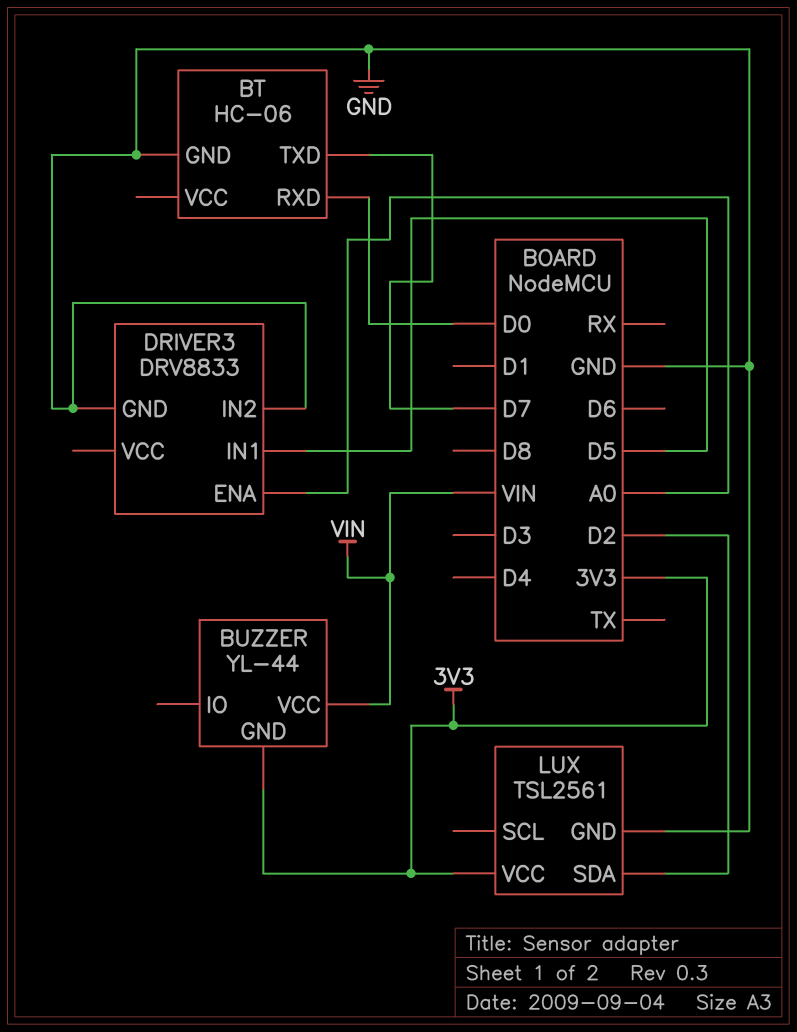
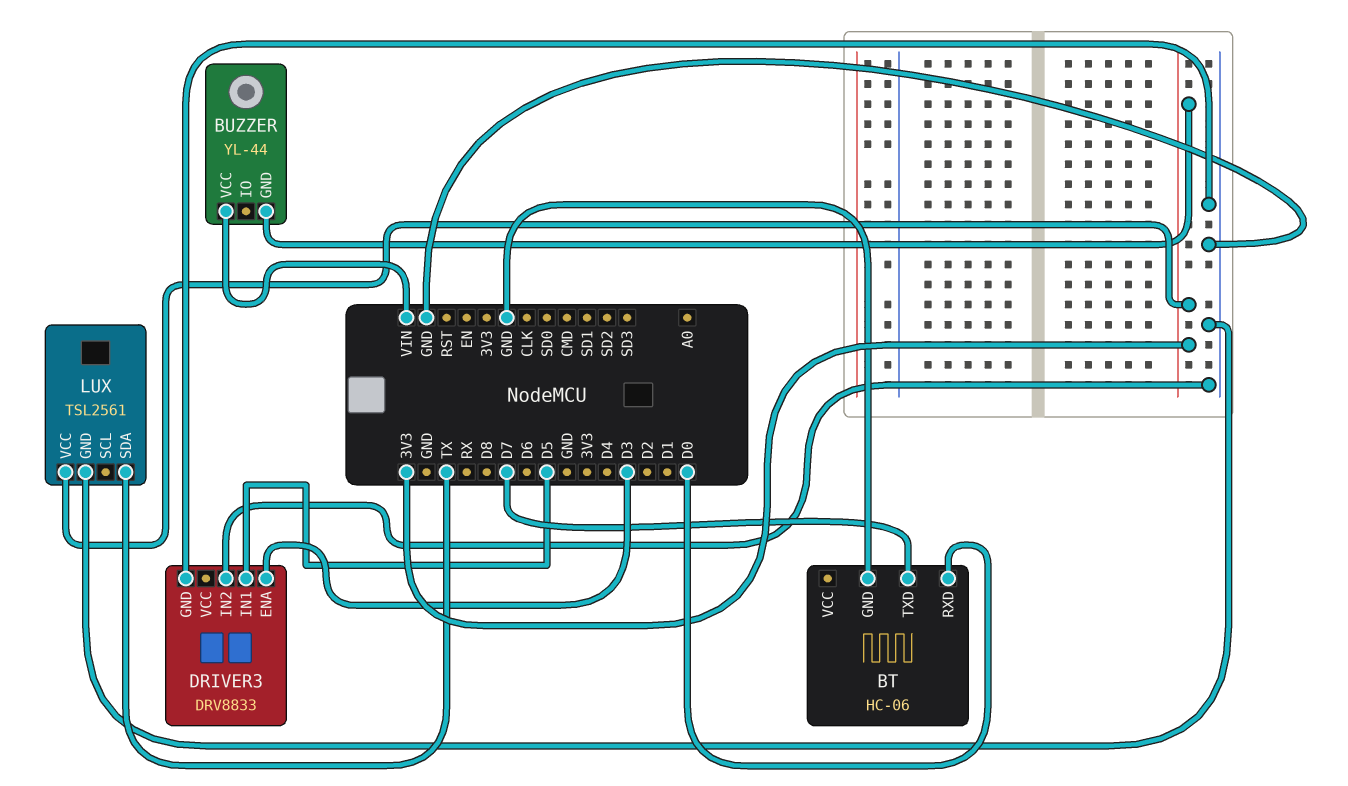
DRIVER3 pin ENA: A0 -> D3
LUX pin SDA: D2 -> TX

